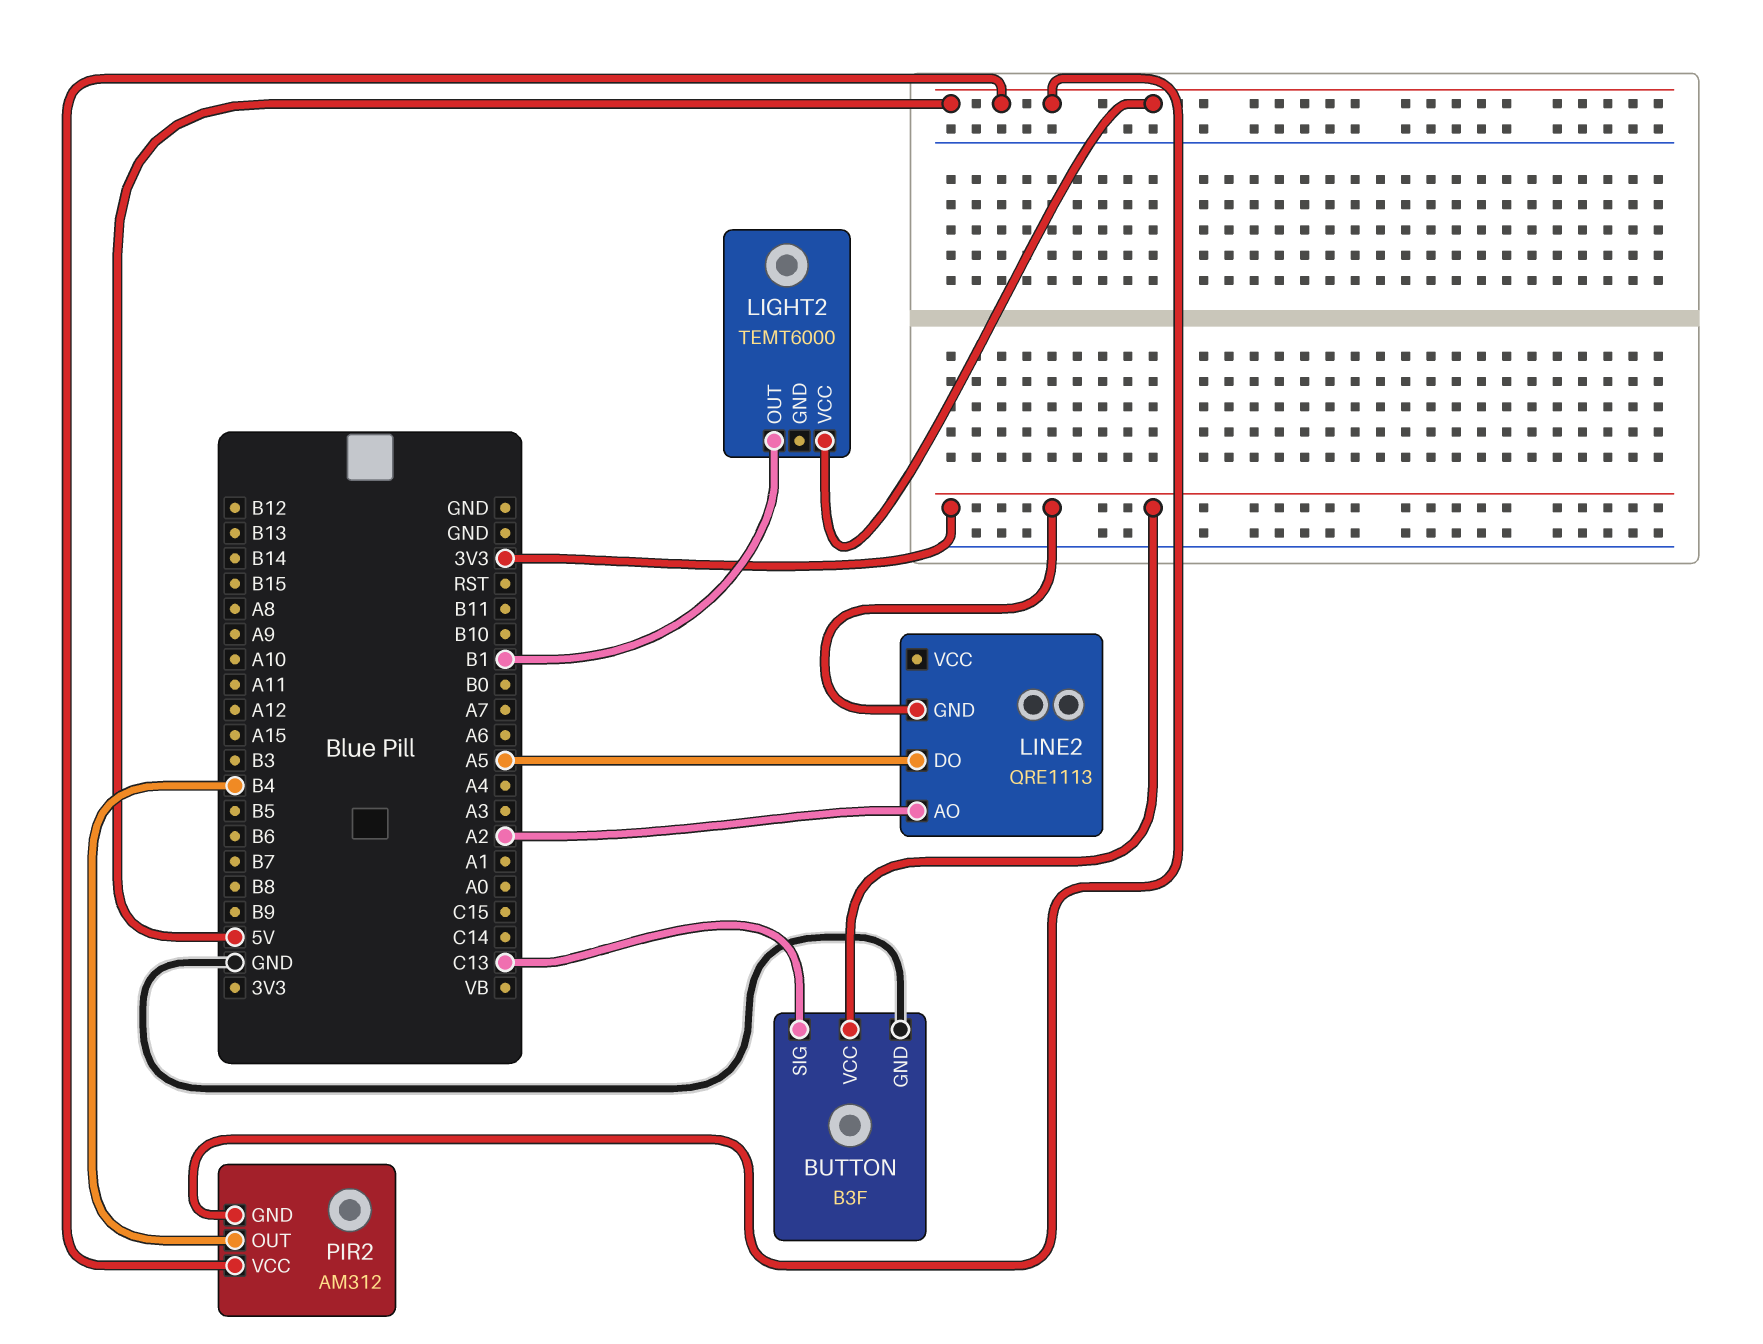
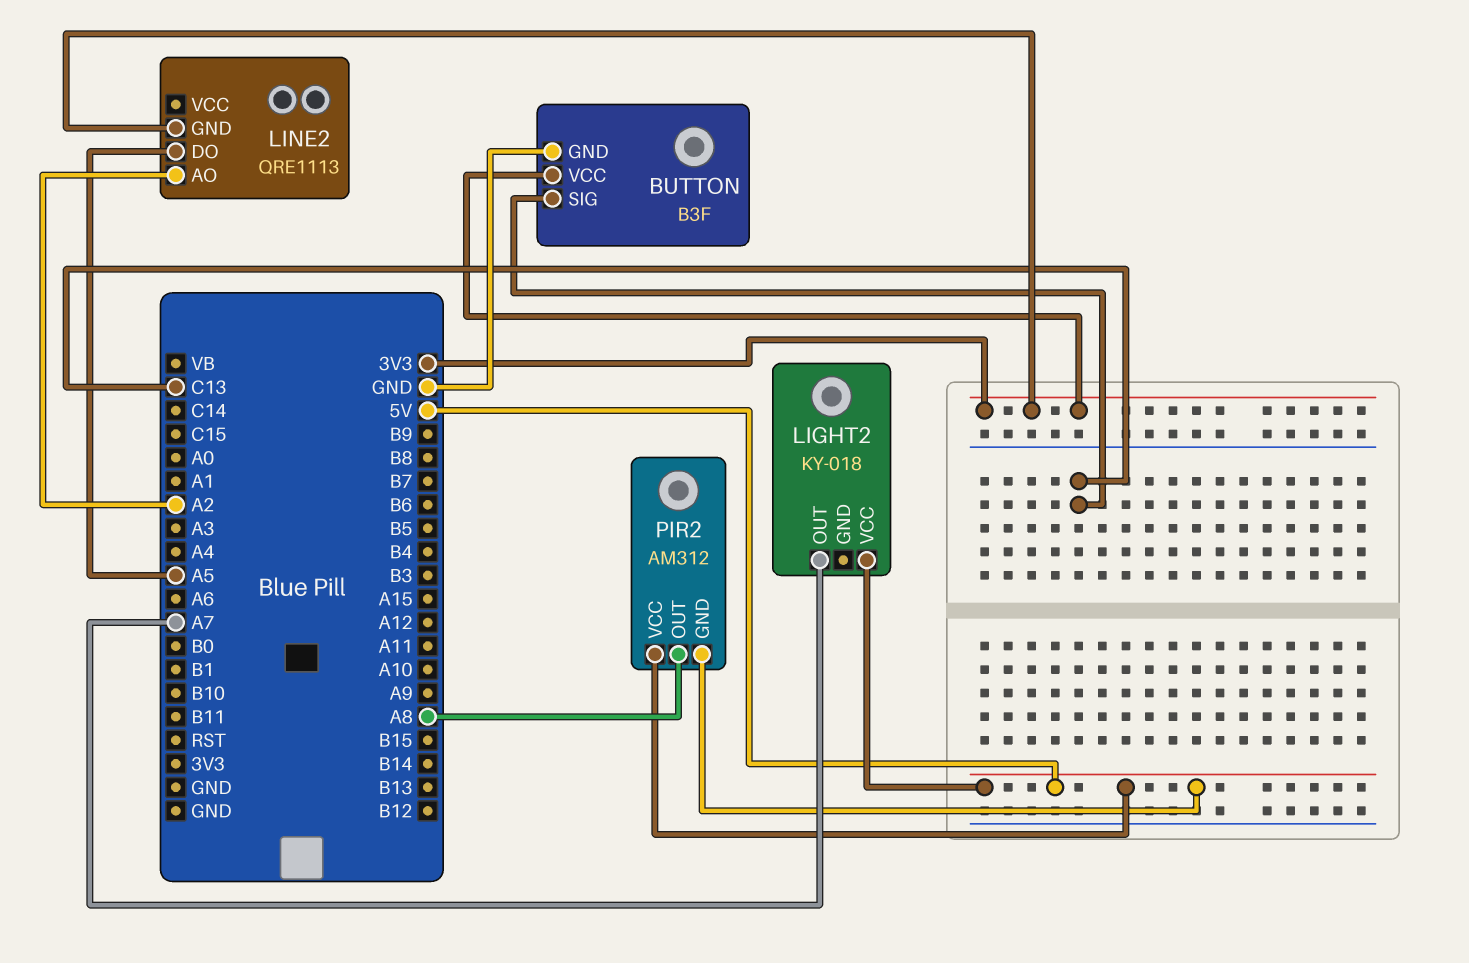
LIGHT2: TEMT6000 -> KY-018
LIGHT2 pin OUT: B1 -> A7
PIR2 pin OUT: B4 -> A8

